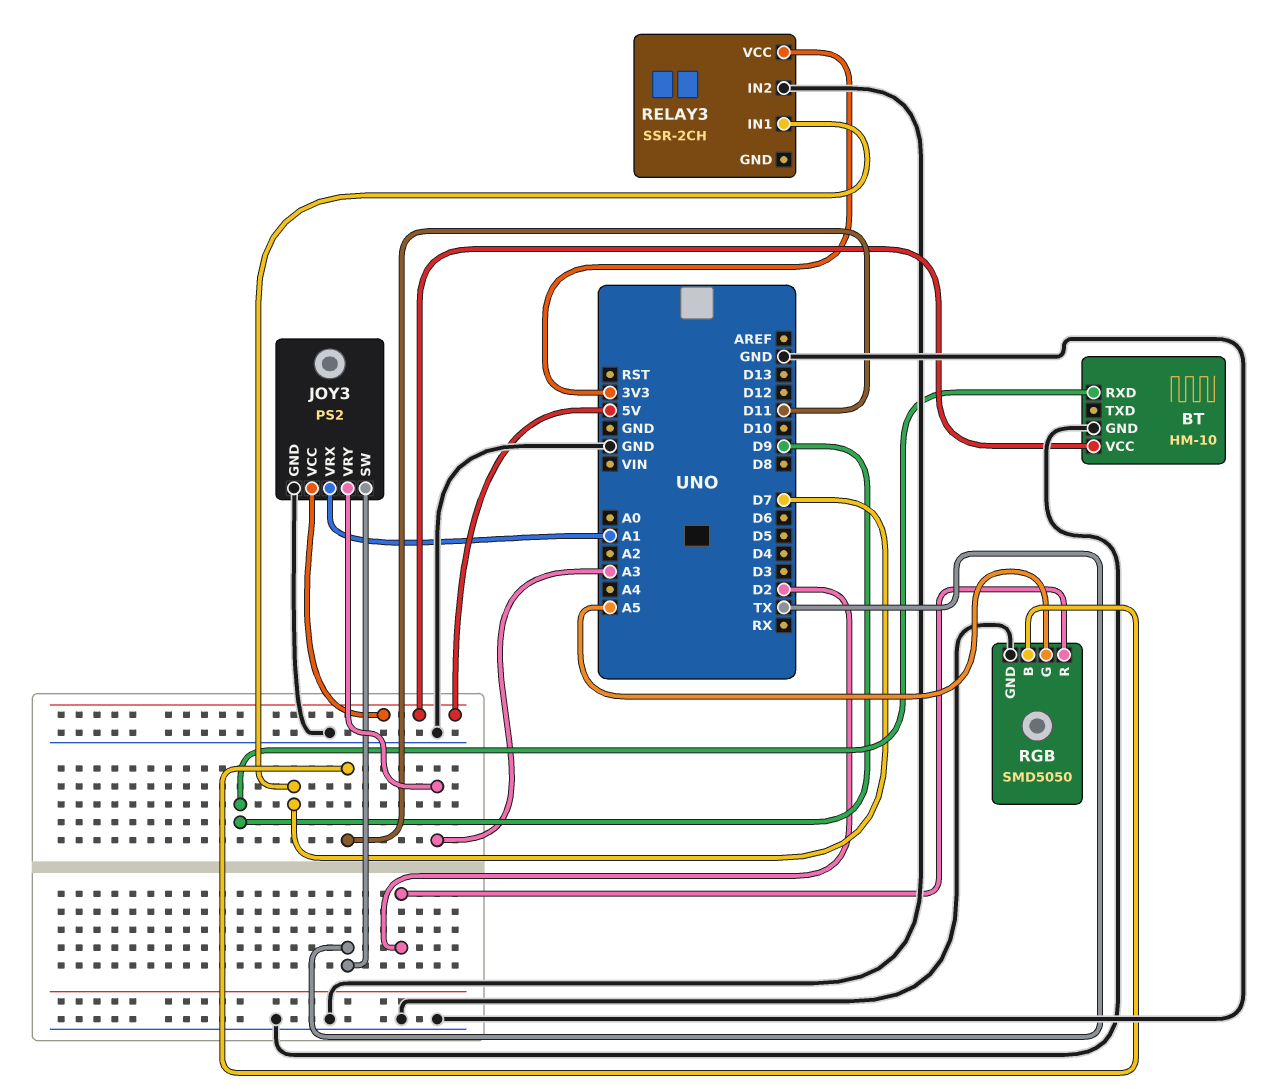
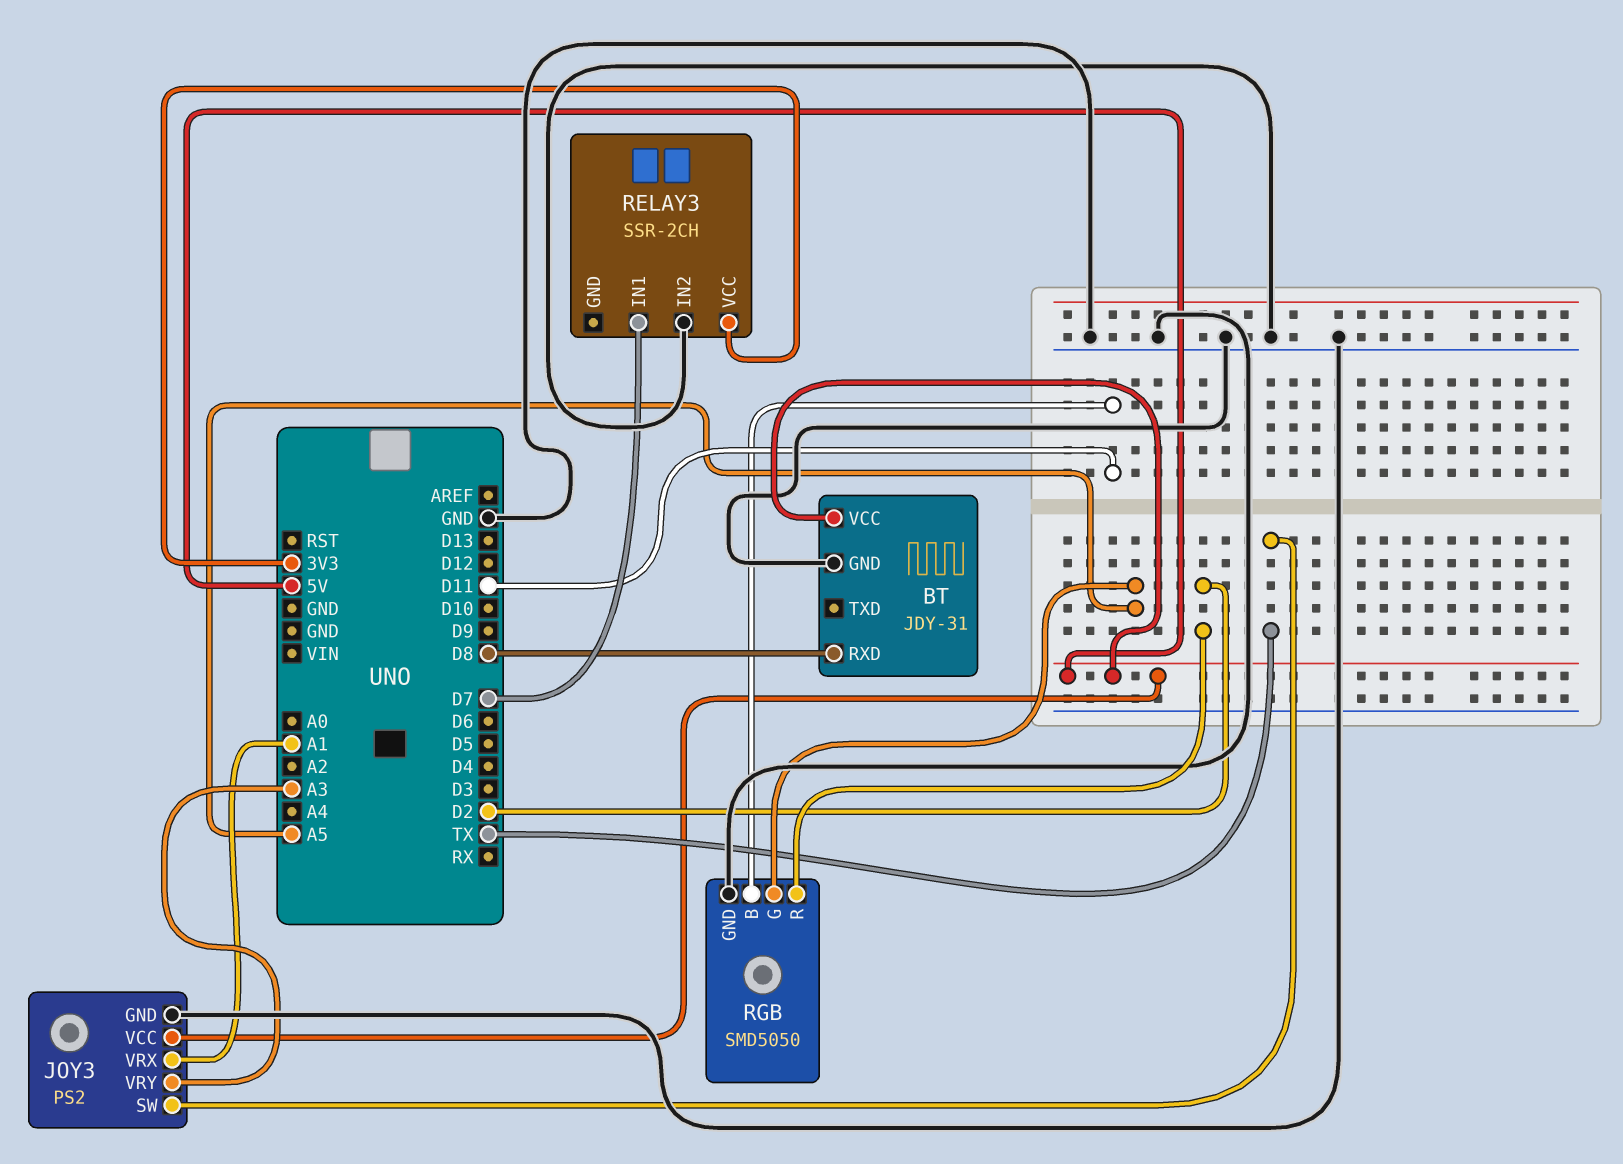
BT: HM-10 -> JDY-31
BT pin RXD: D9 -> D8

